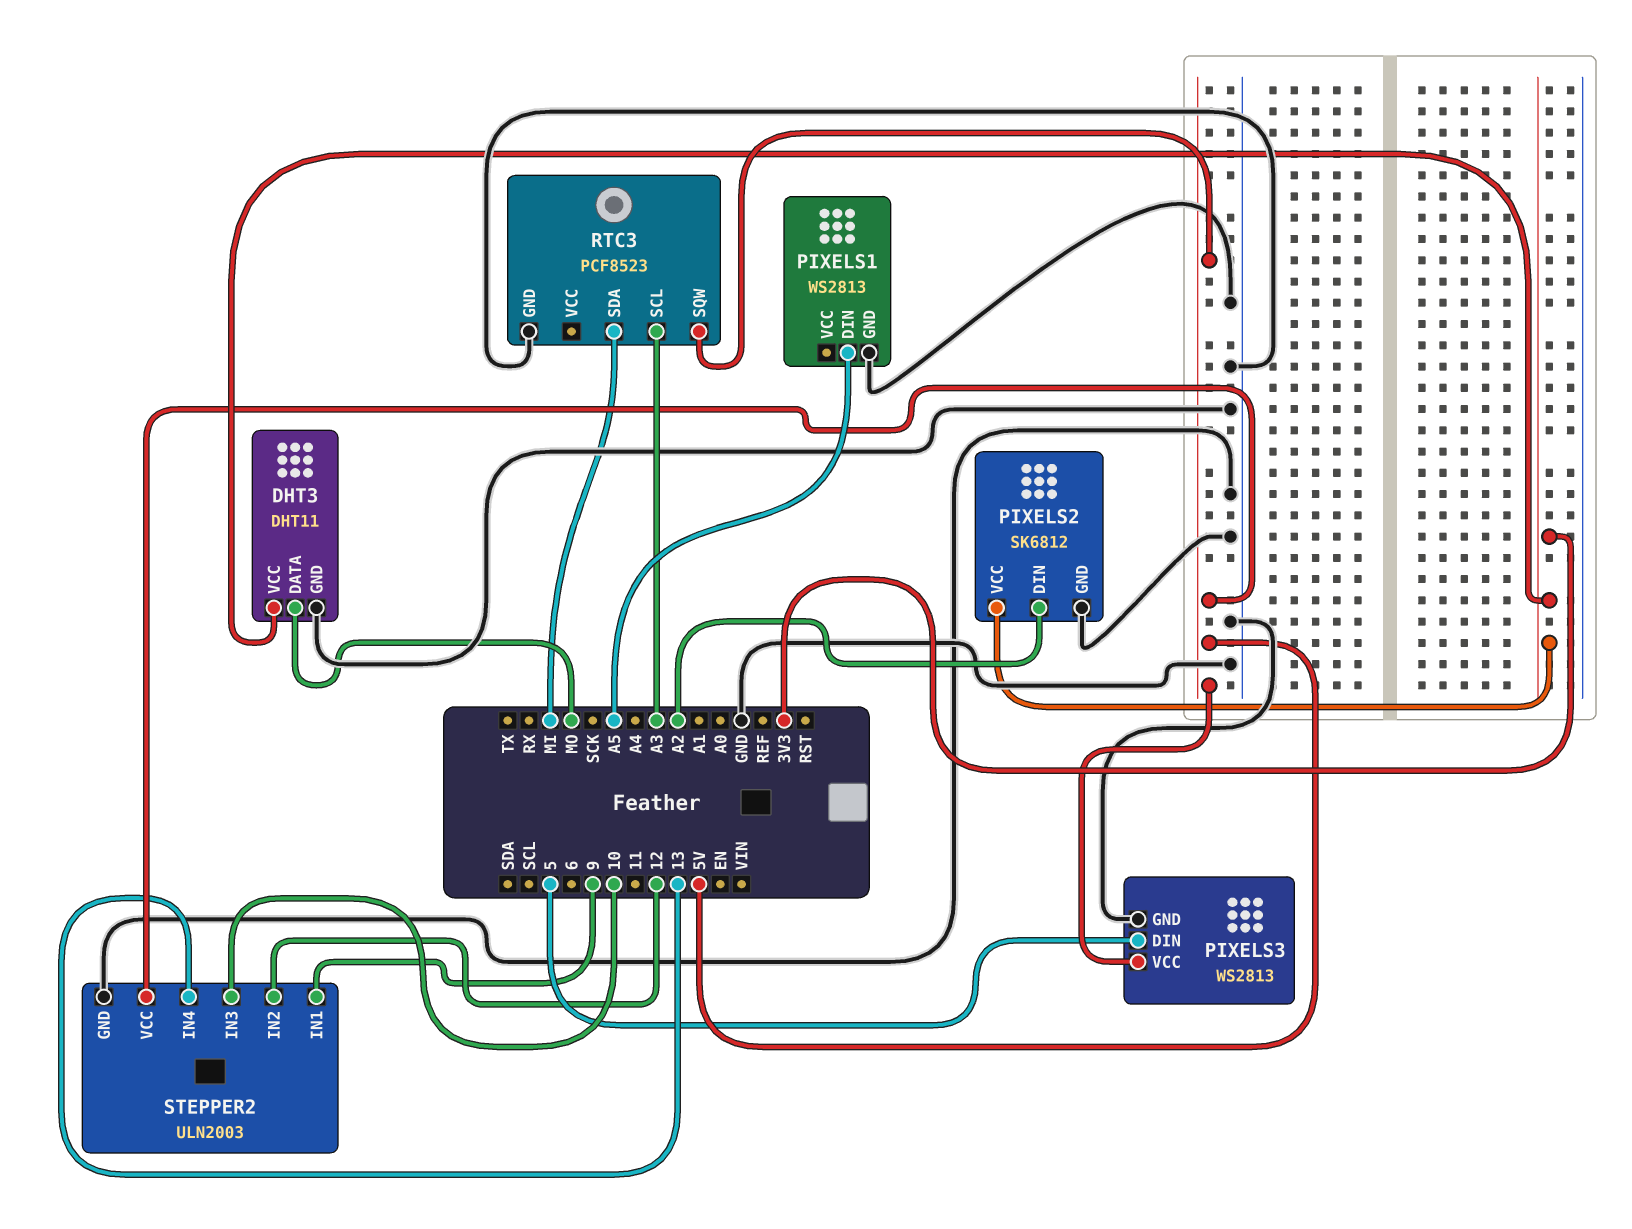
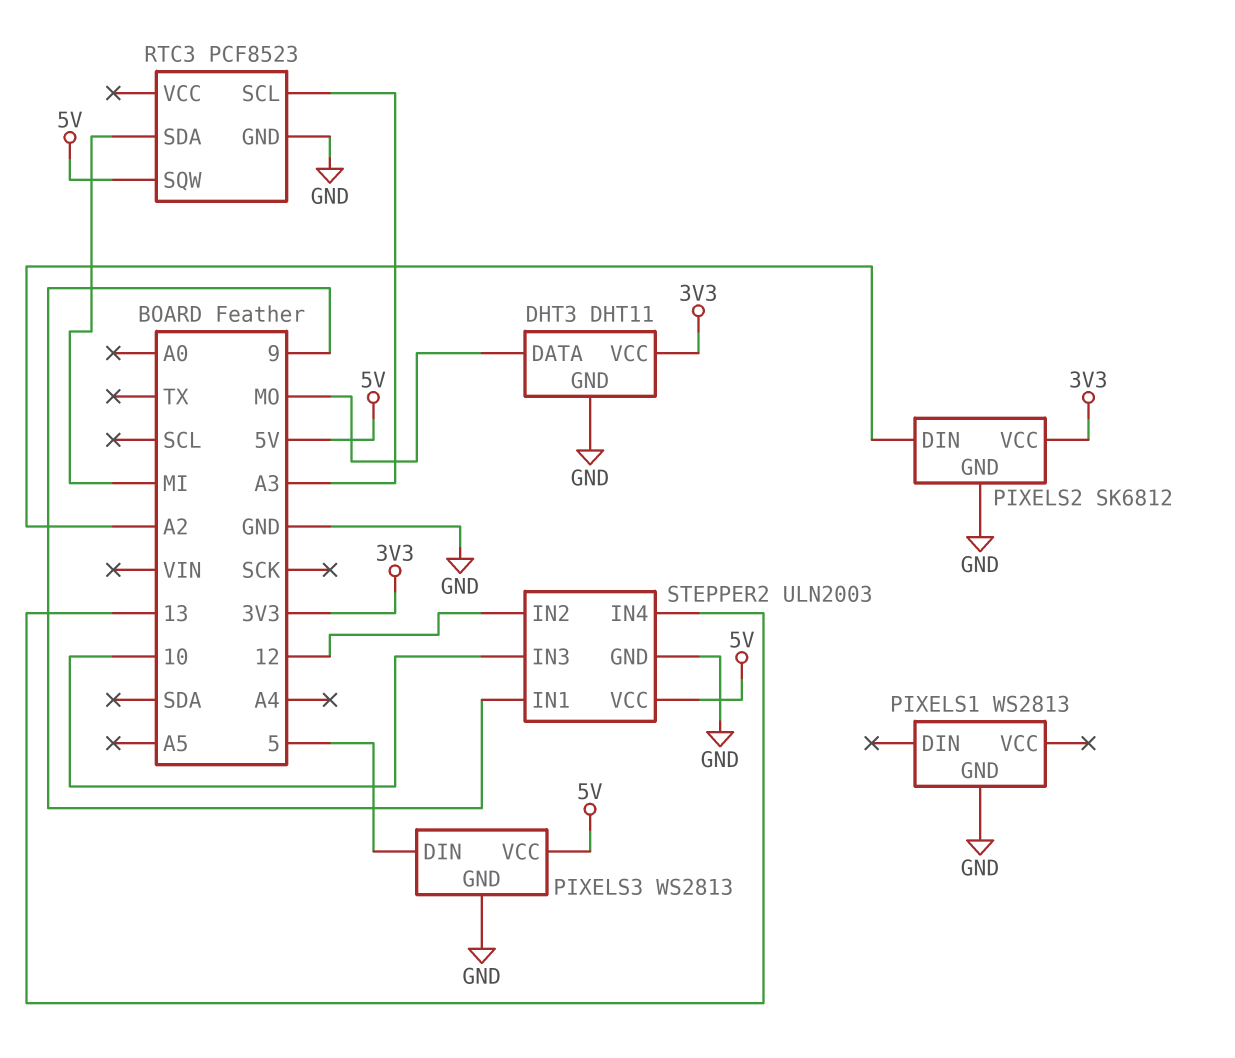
PIXELS1 pin DIN: A5 -> none

